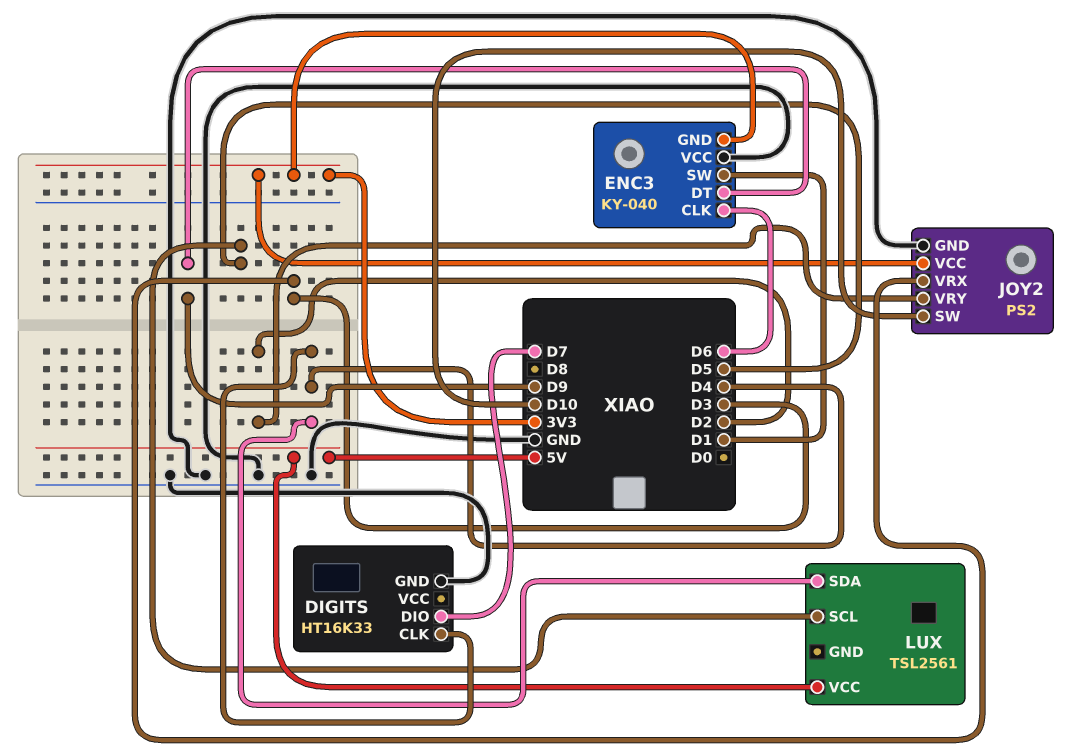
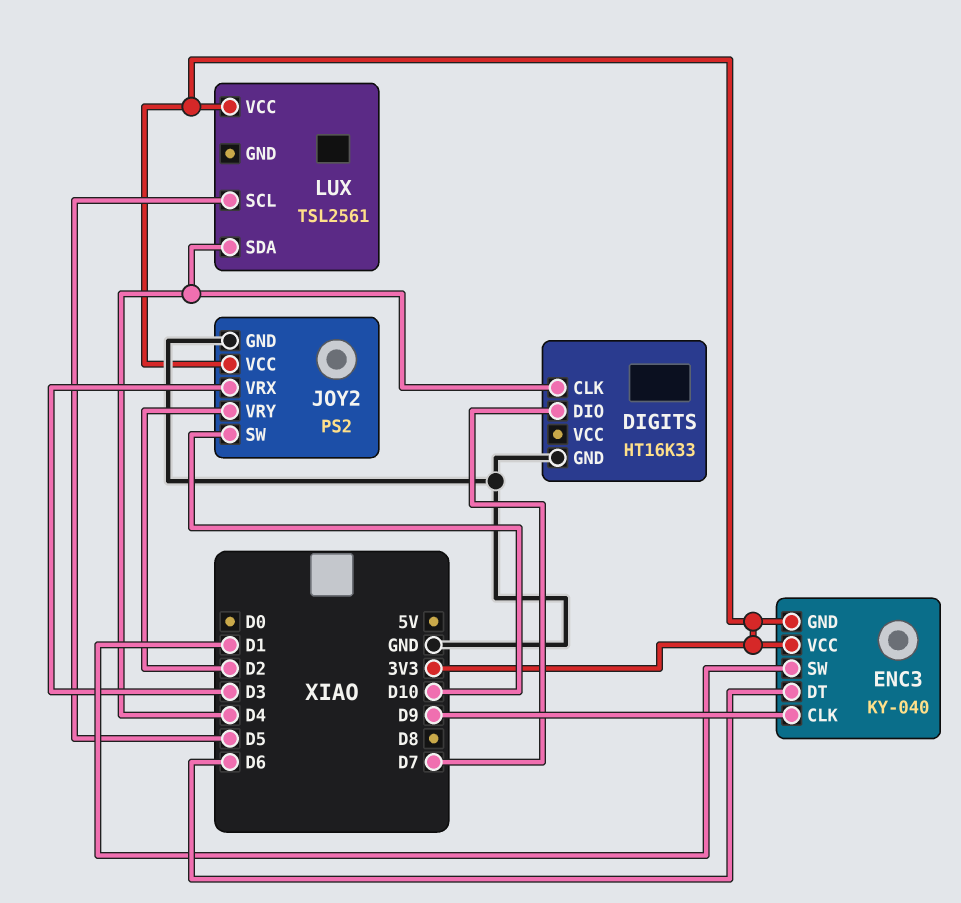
ENC3 pin CLK: D6 -> D9
ENC3 pin DT: D9 -> D6
ENC3 pin VCC: GND -> 3V3
LUX pin VCC: 5V -> 3V3

